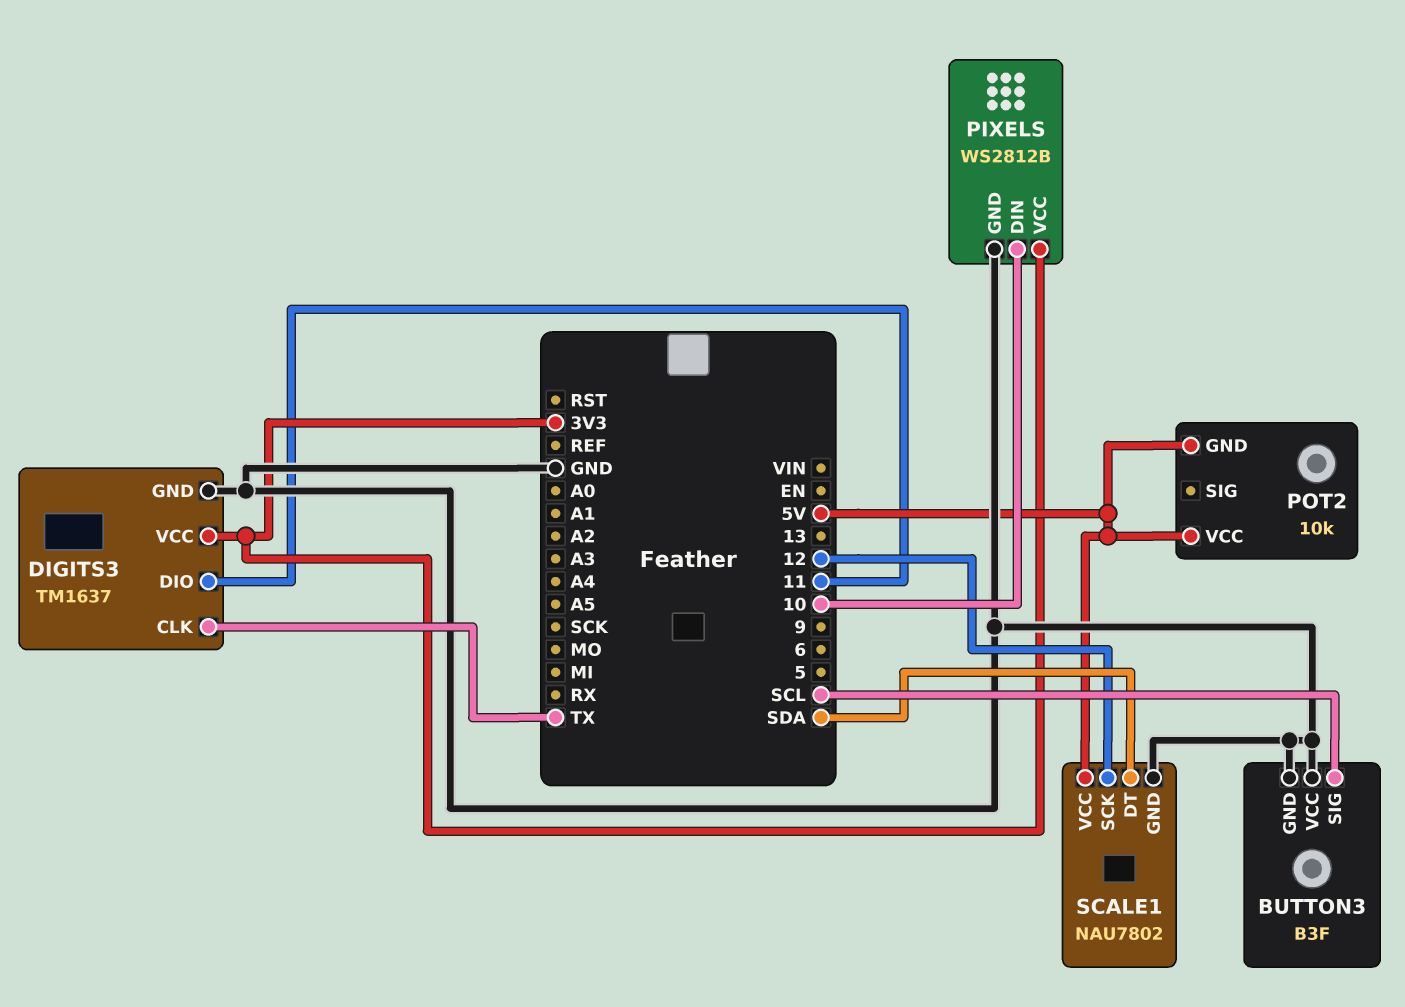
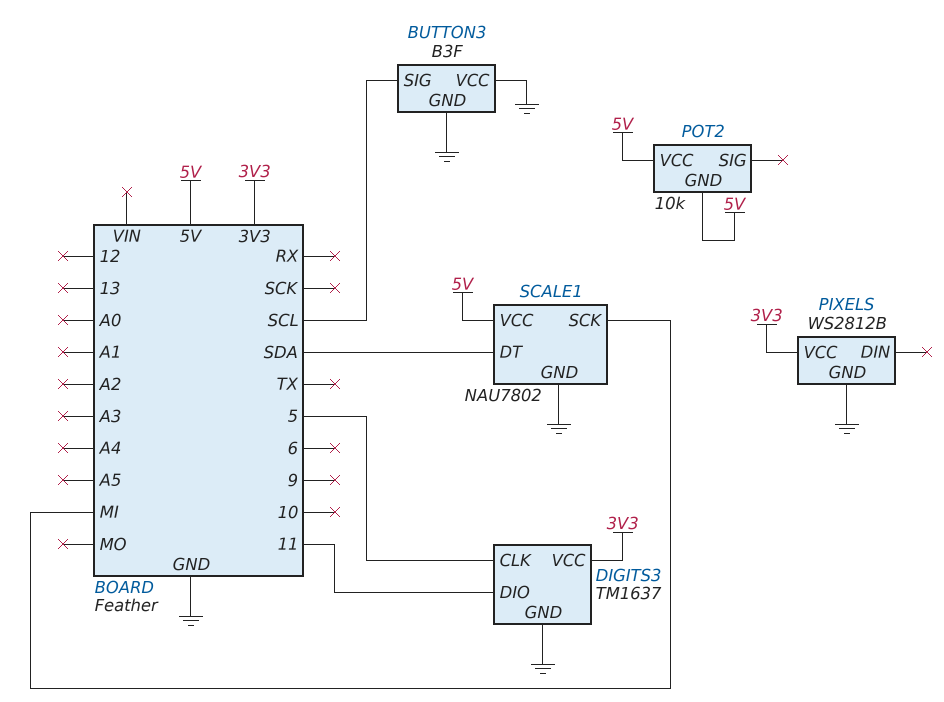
DIGITS3 pin CLK: TX -> 5
PIXELS pin DIN: 10 -> none
SCALE1 pin SCK: 12 -> MI

